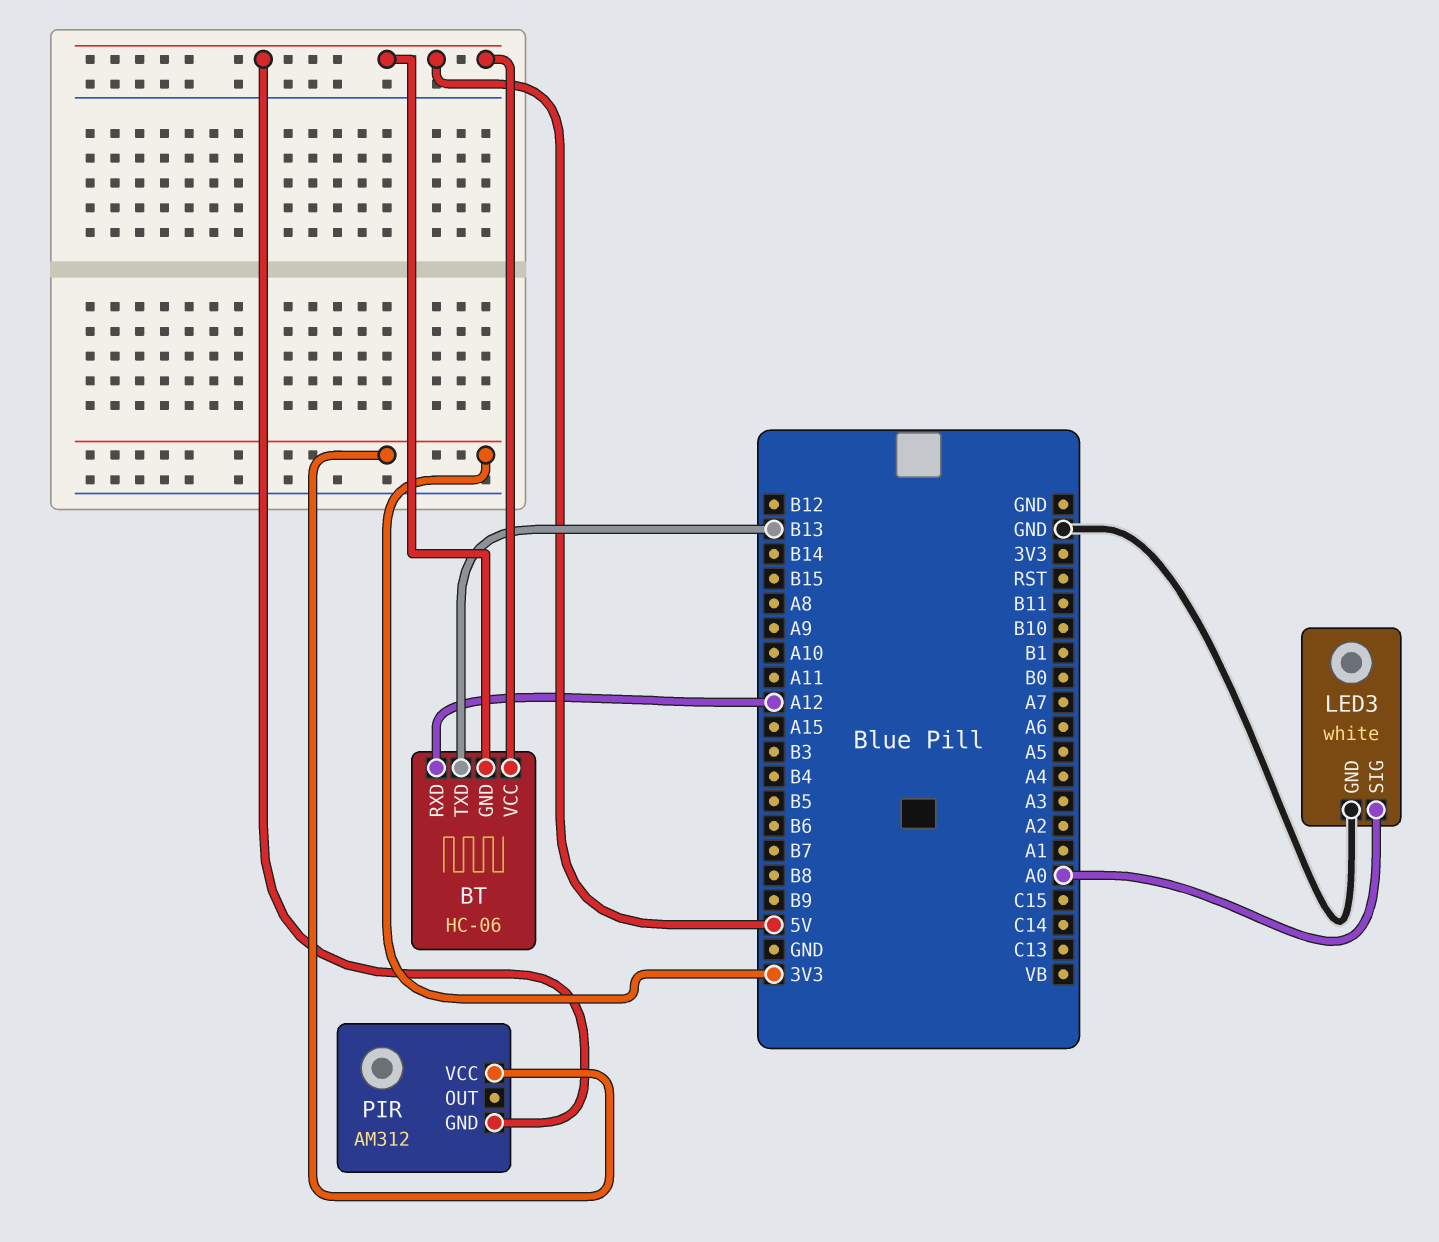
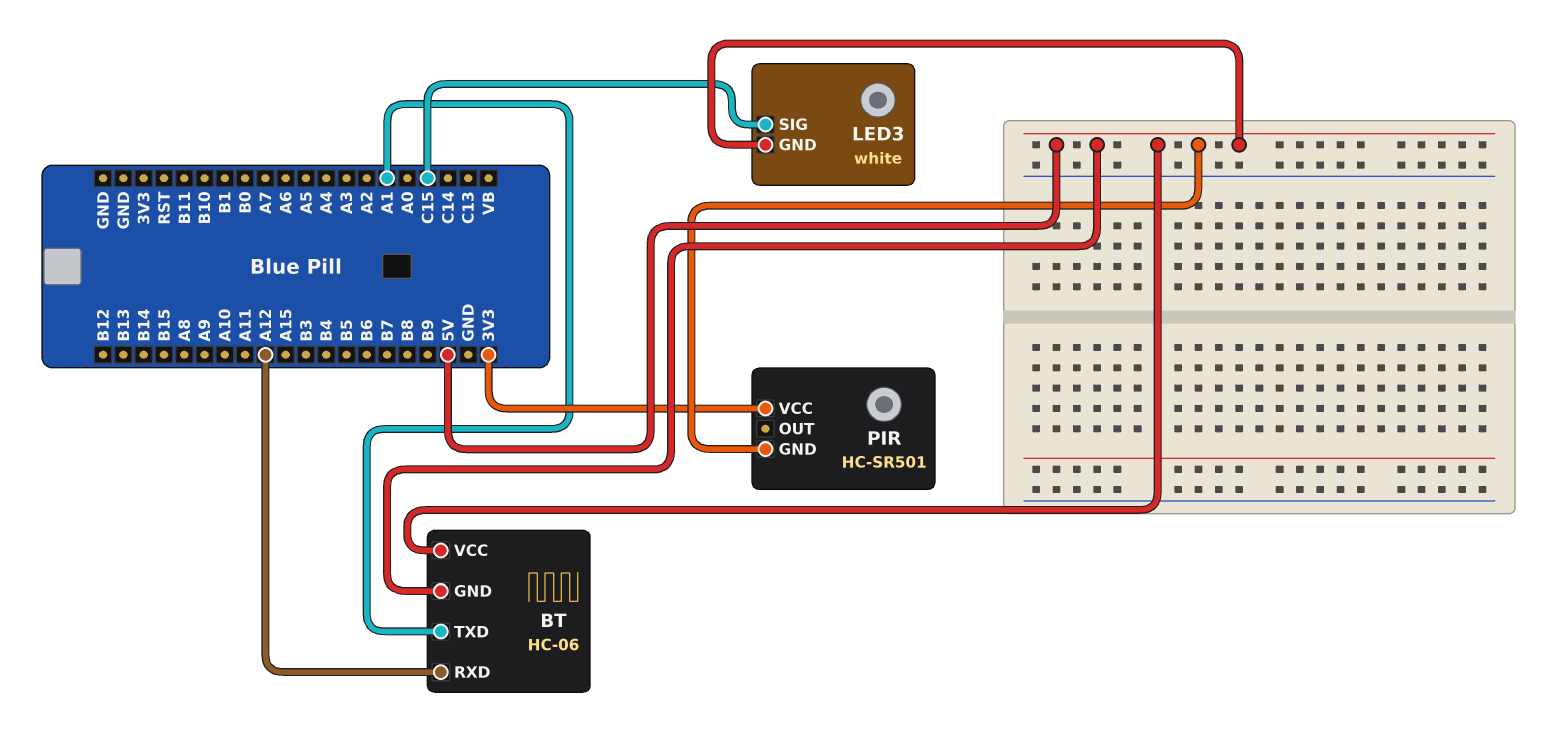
BT pin TXD: B13 -> A1
LED3 pin GND: GND -> 5V
LED3 pin SIG: A0 -> C15
PIR: AM312 -> HC-SR501

